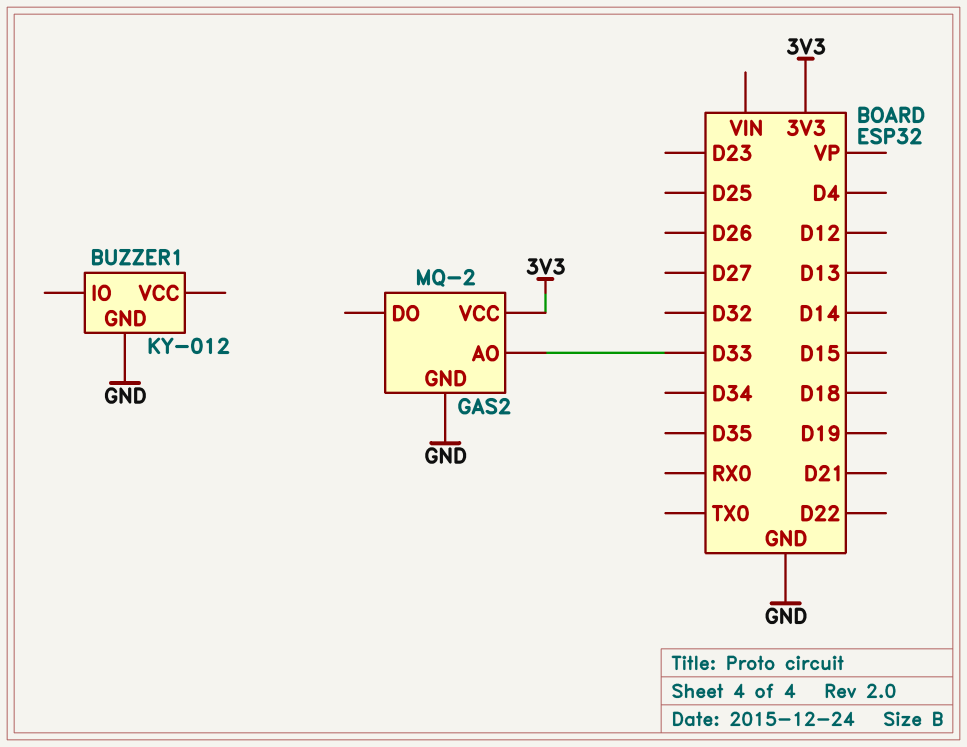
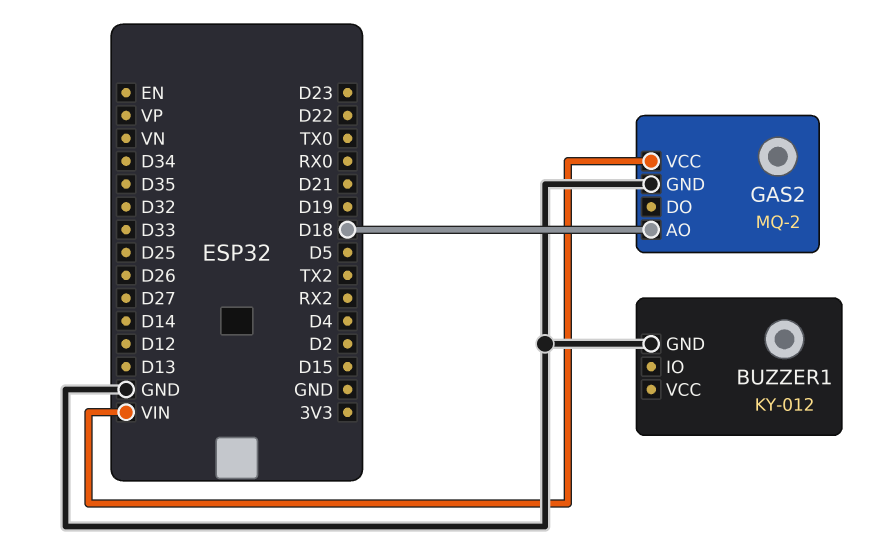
GAS2 pin AO: D33 -> D18
GAS2 pin VCC: 3V3 -> VIN

